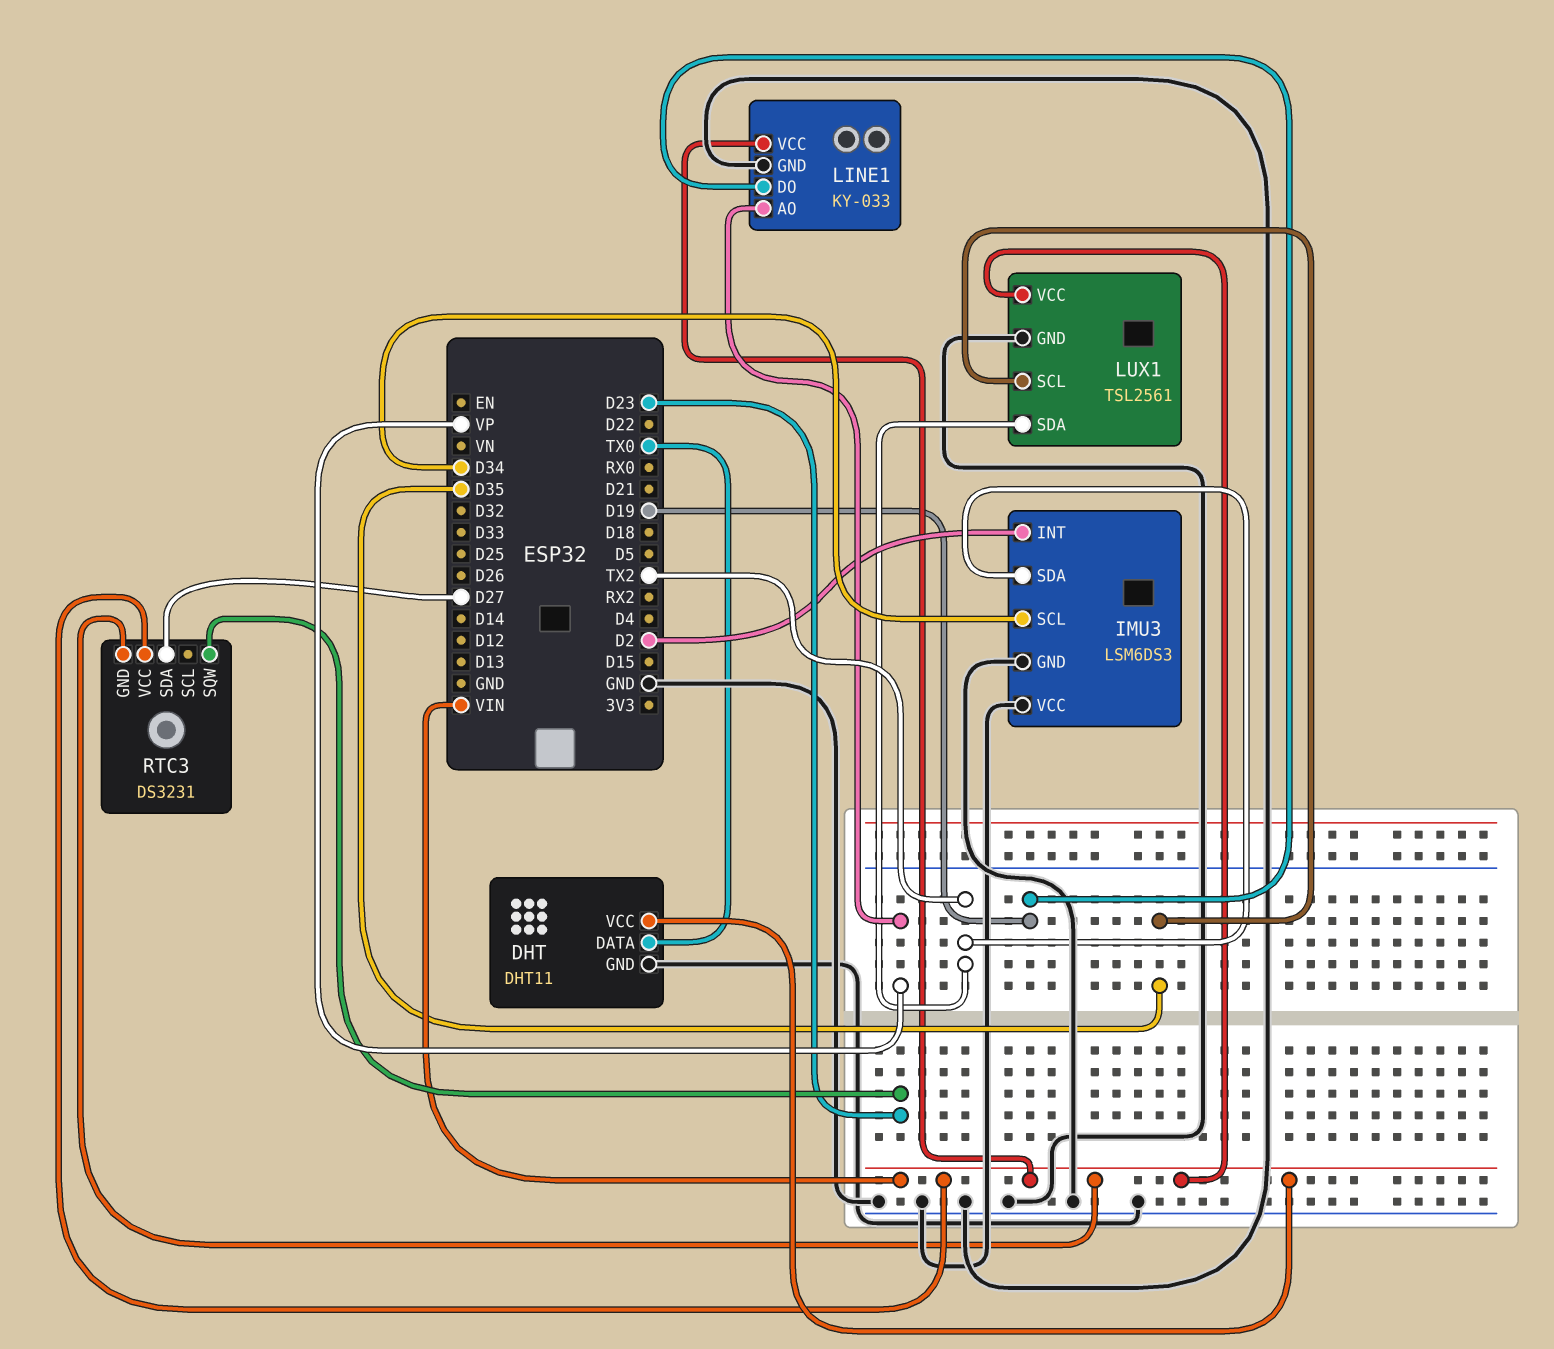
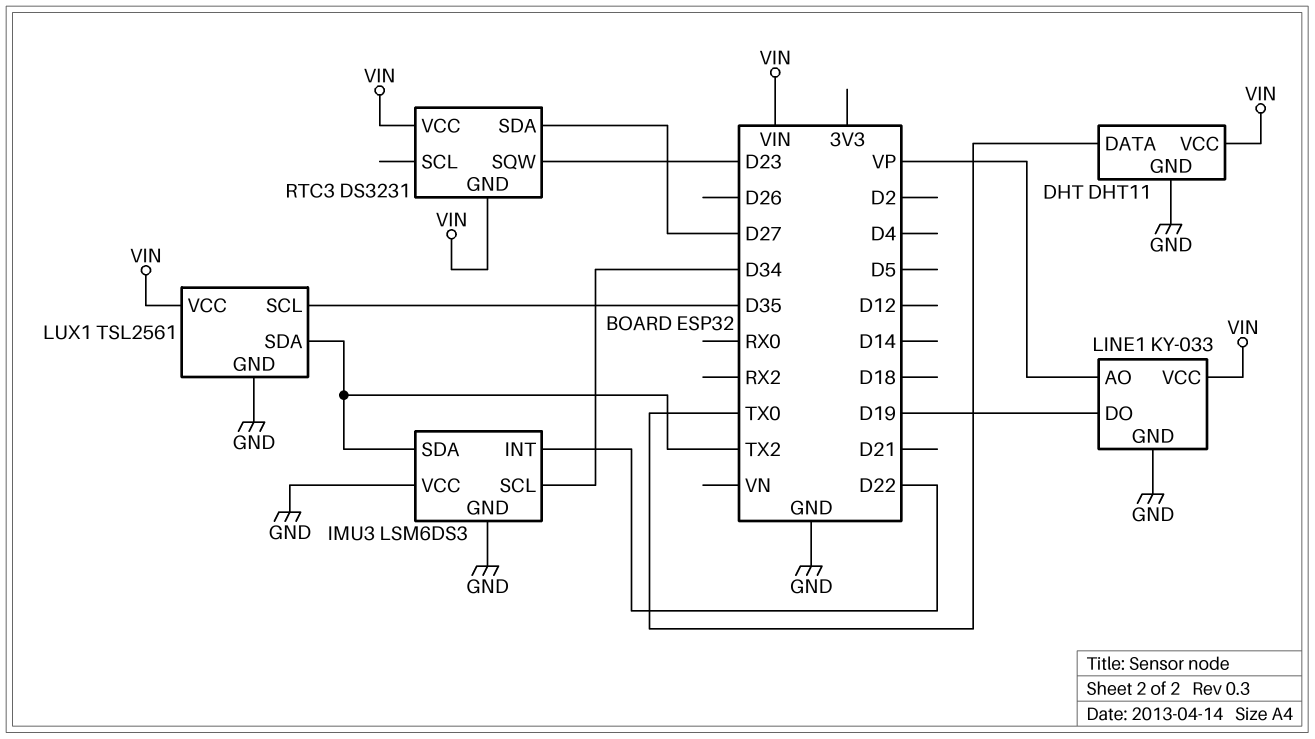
IMU3 pin INT: D2 -> D22

